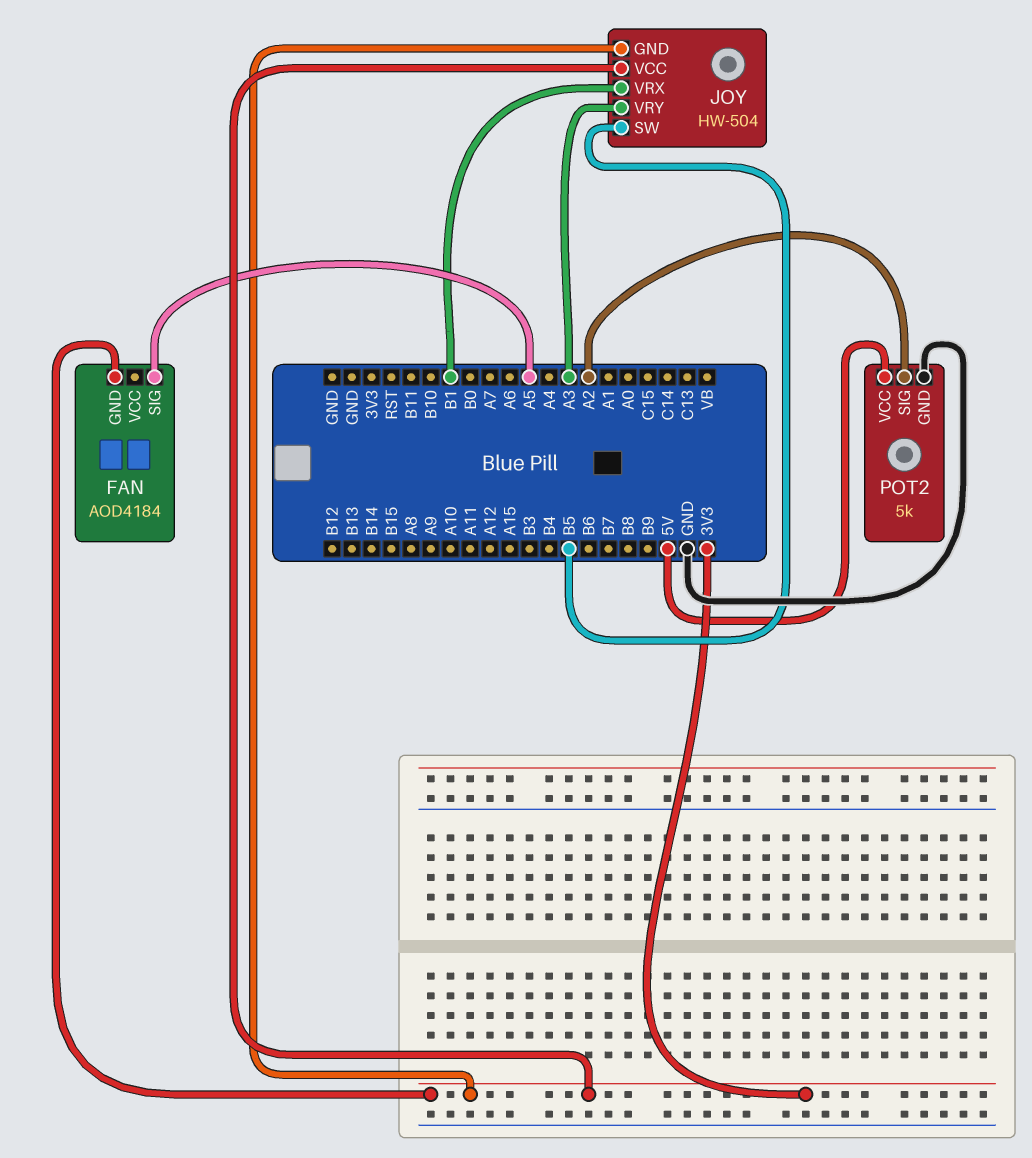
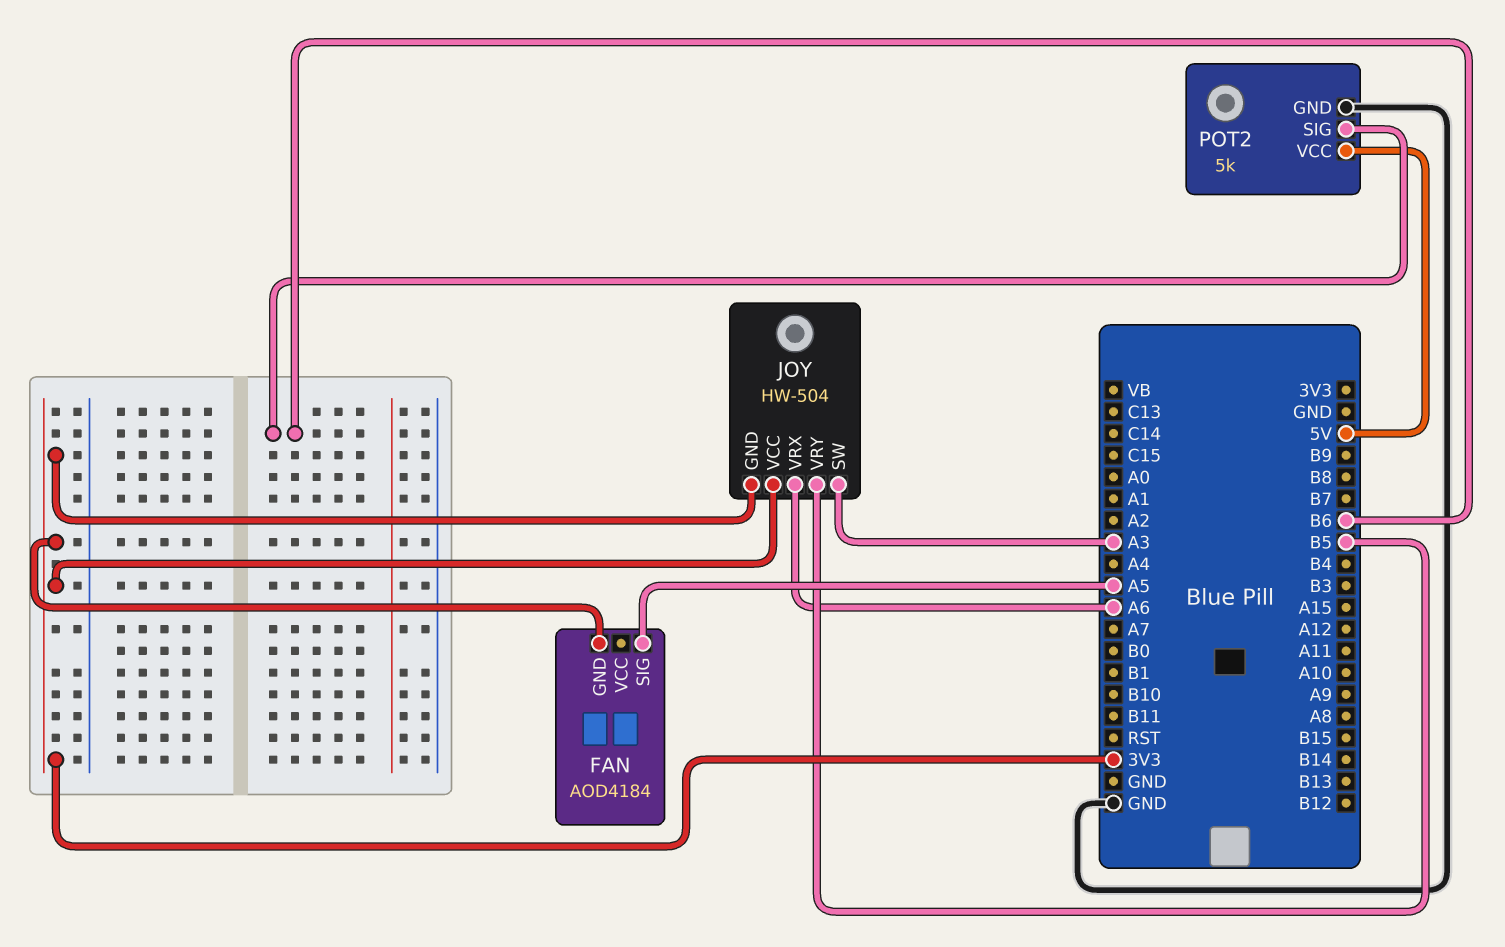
JOY pin SW: B5 -> A3
JOY pin VRX: B1 -> A6
JOY pin VRY: A3 -> B5
POT2 pin SIG: A2 -> B6

